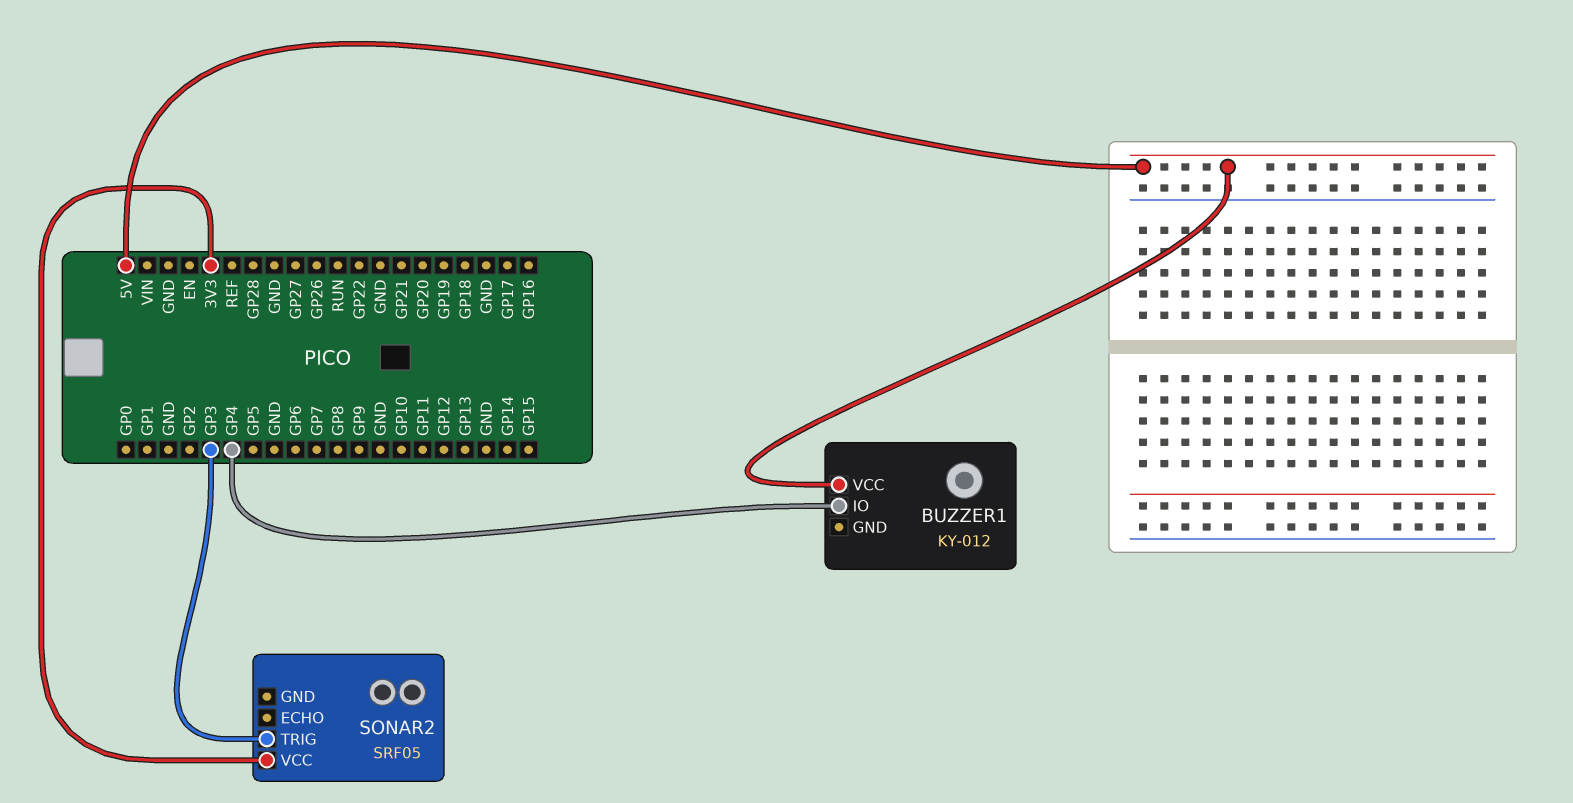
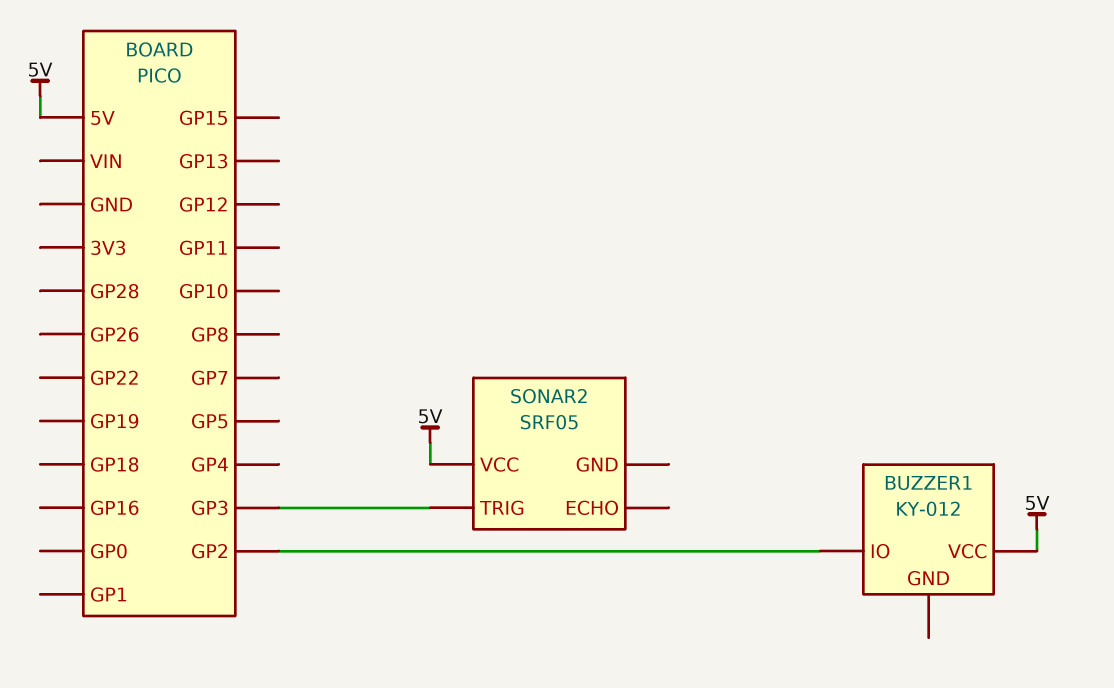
BUZZER1 pin IO: GP4 -> GP2
SONAR2 pin VCC: 3V3 -> 5V

